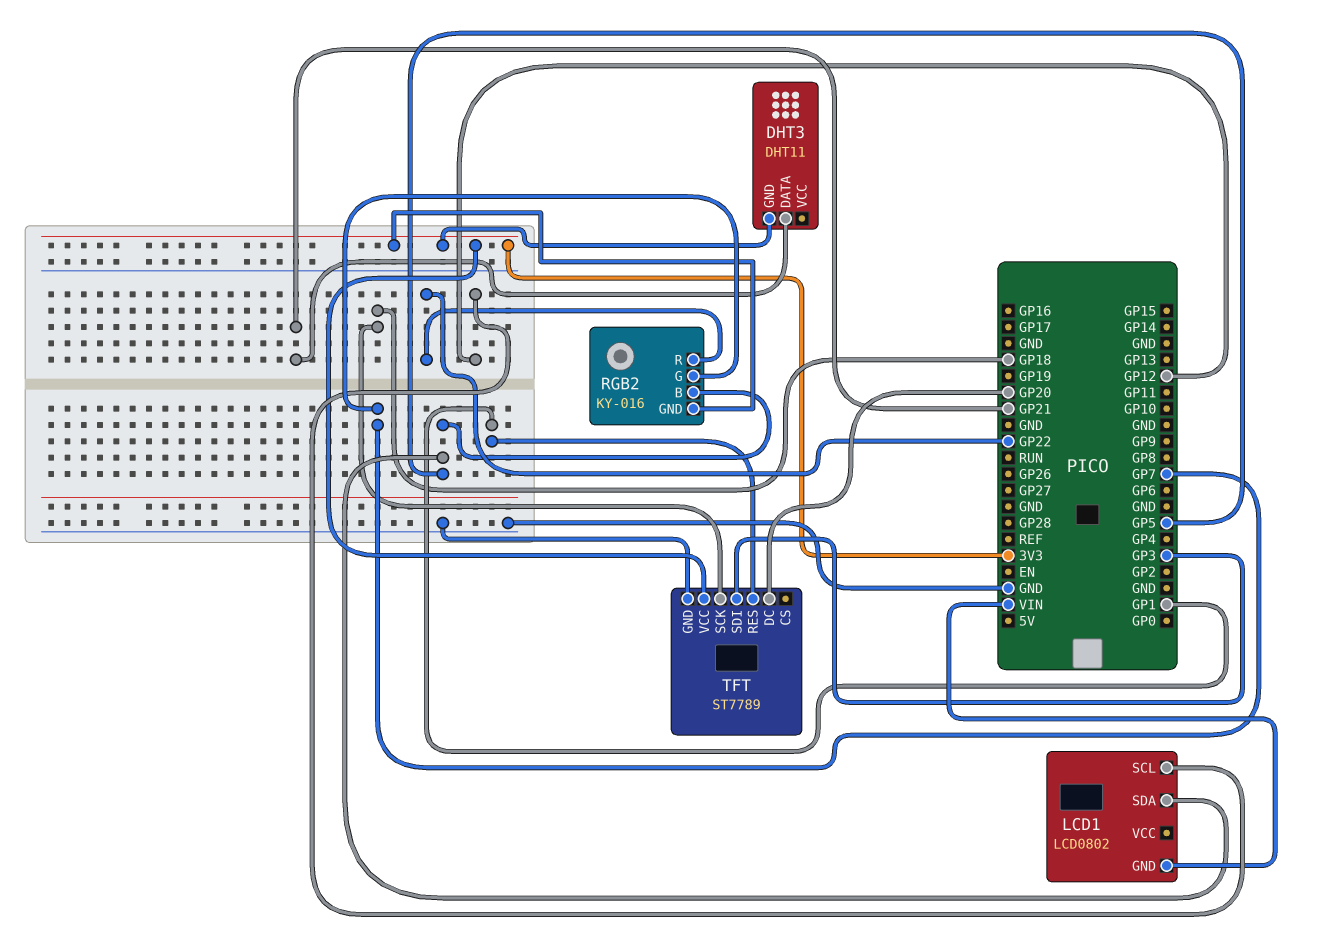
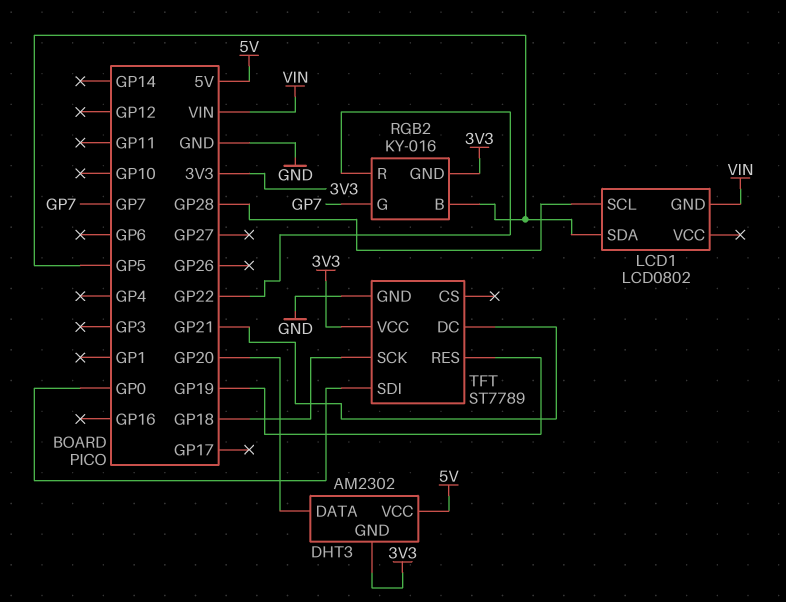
DHT3: DHT11 -> AM2302
DHT3 pin DATA: GP21 -> GP20
DHT3 pin VCC: none -> 5V
LCD1 pin SCL: GP12 -> GP28
TFT pin DC: GP20 -> GP21
TFT pin RES: GP1 -> GP19
TFT pin SDI: GP3 -> GP0

